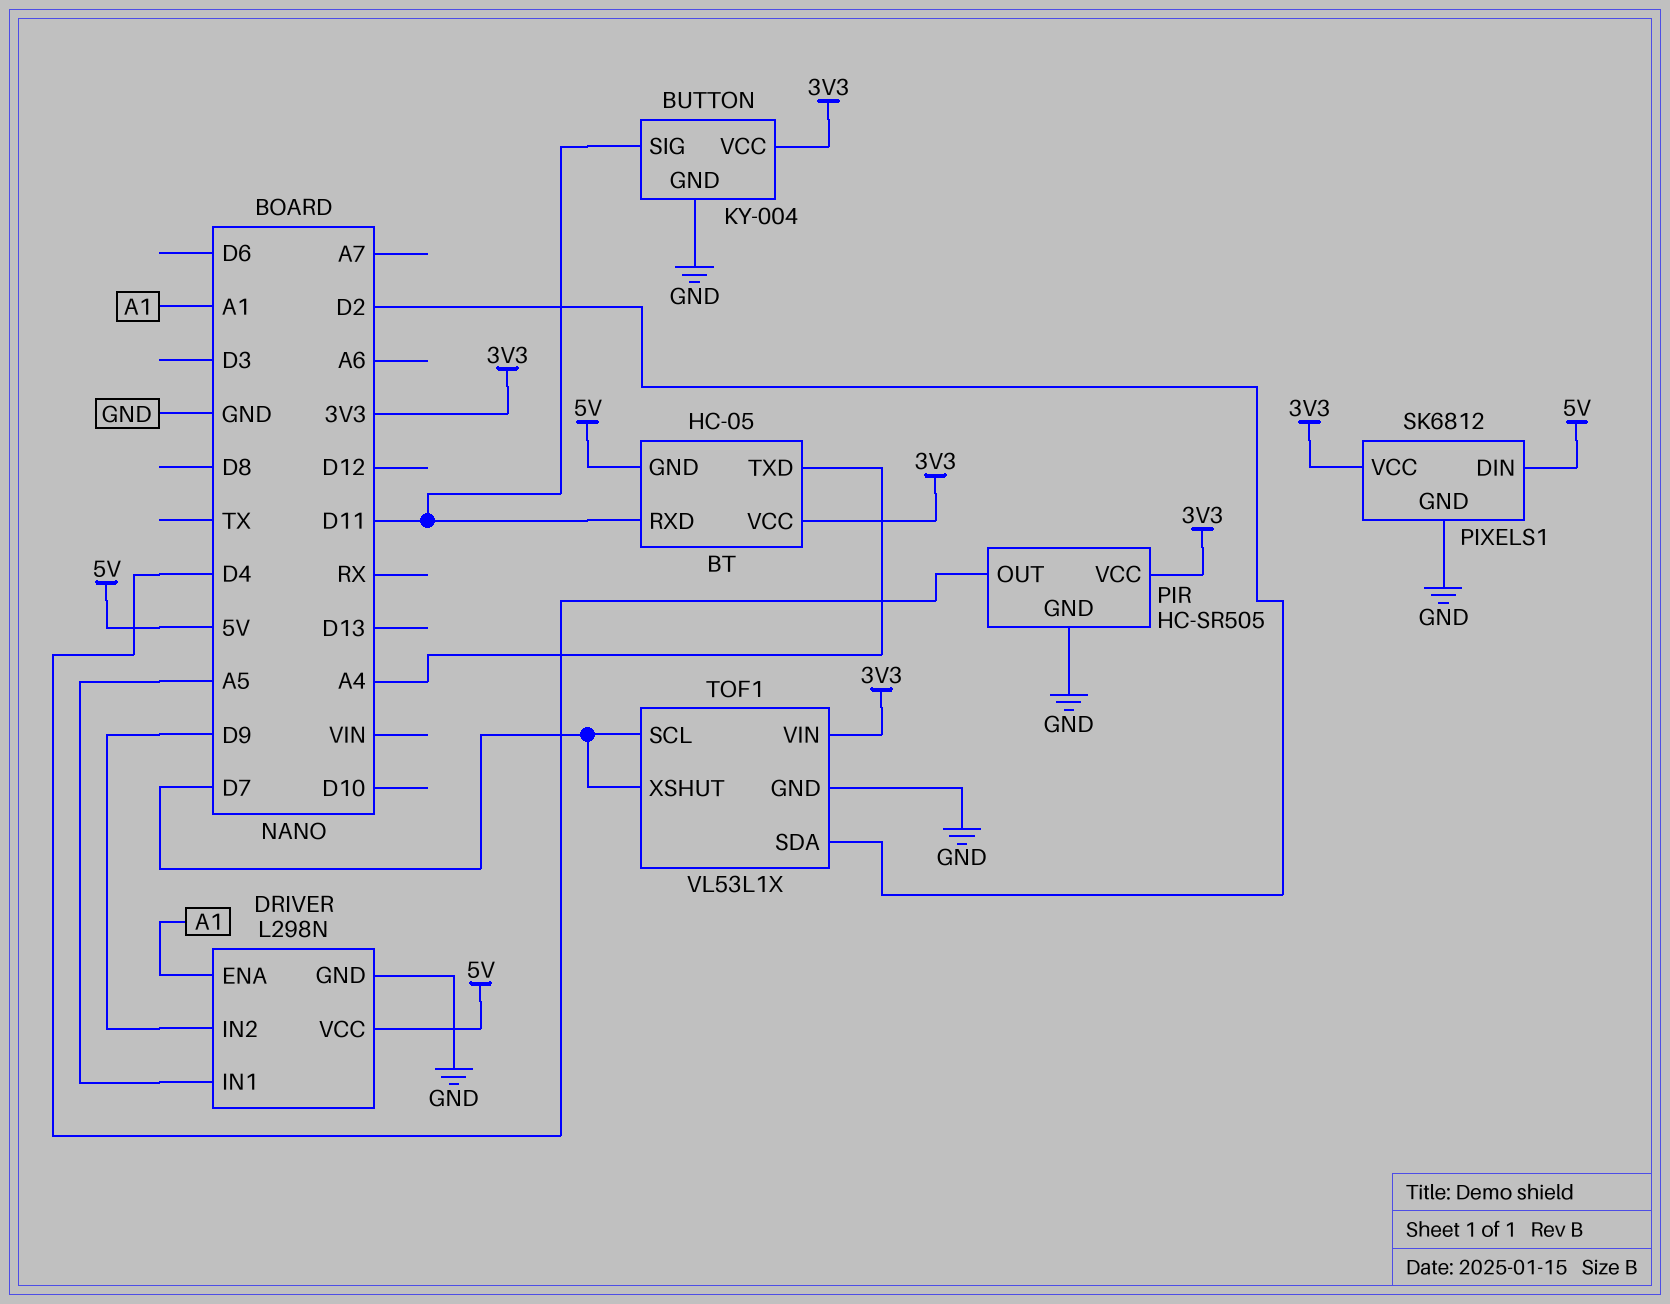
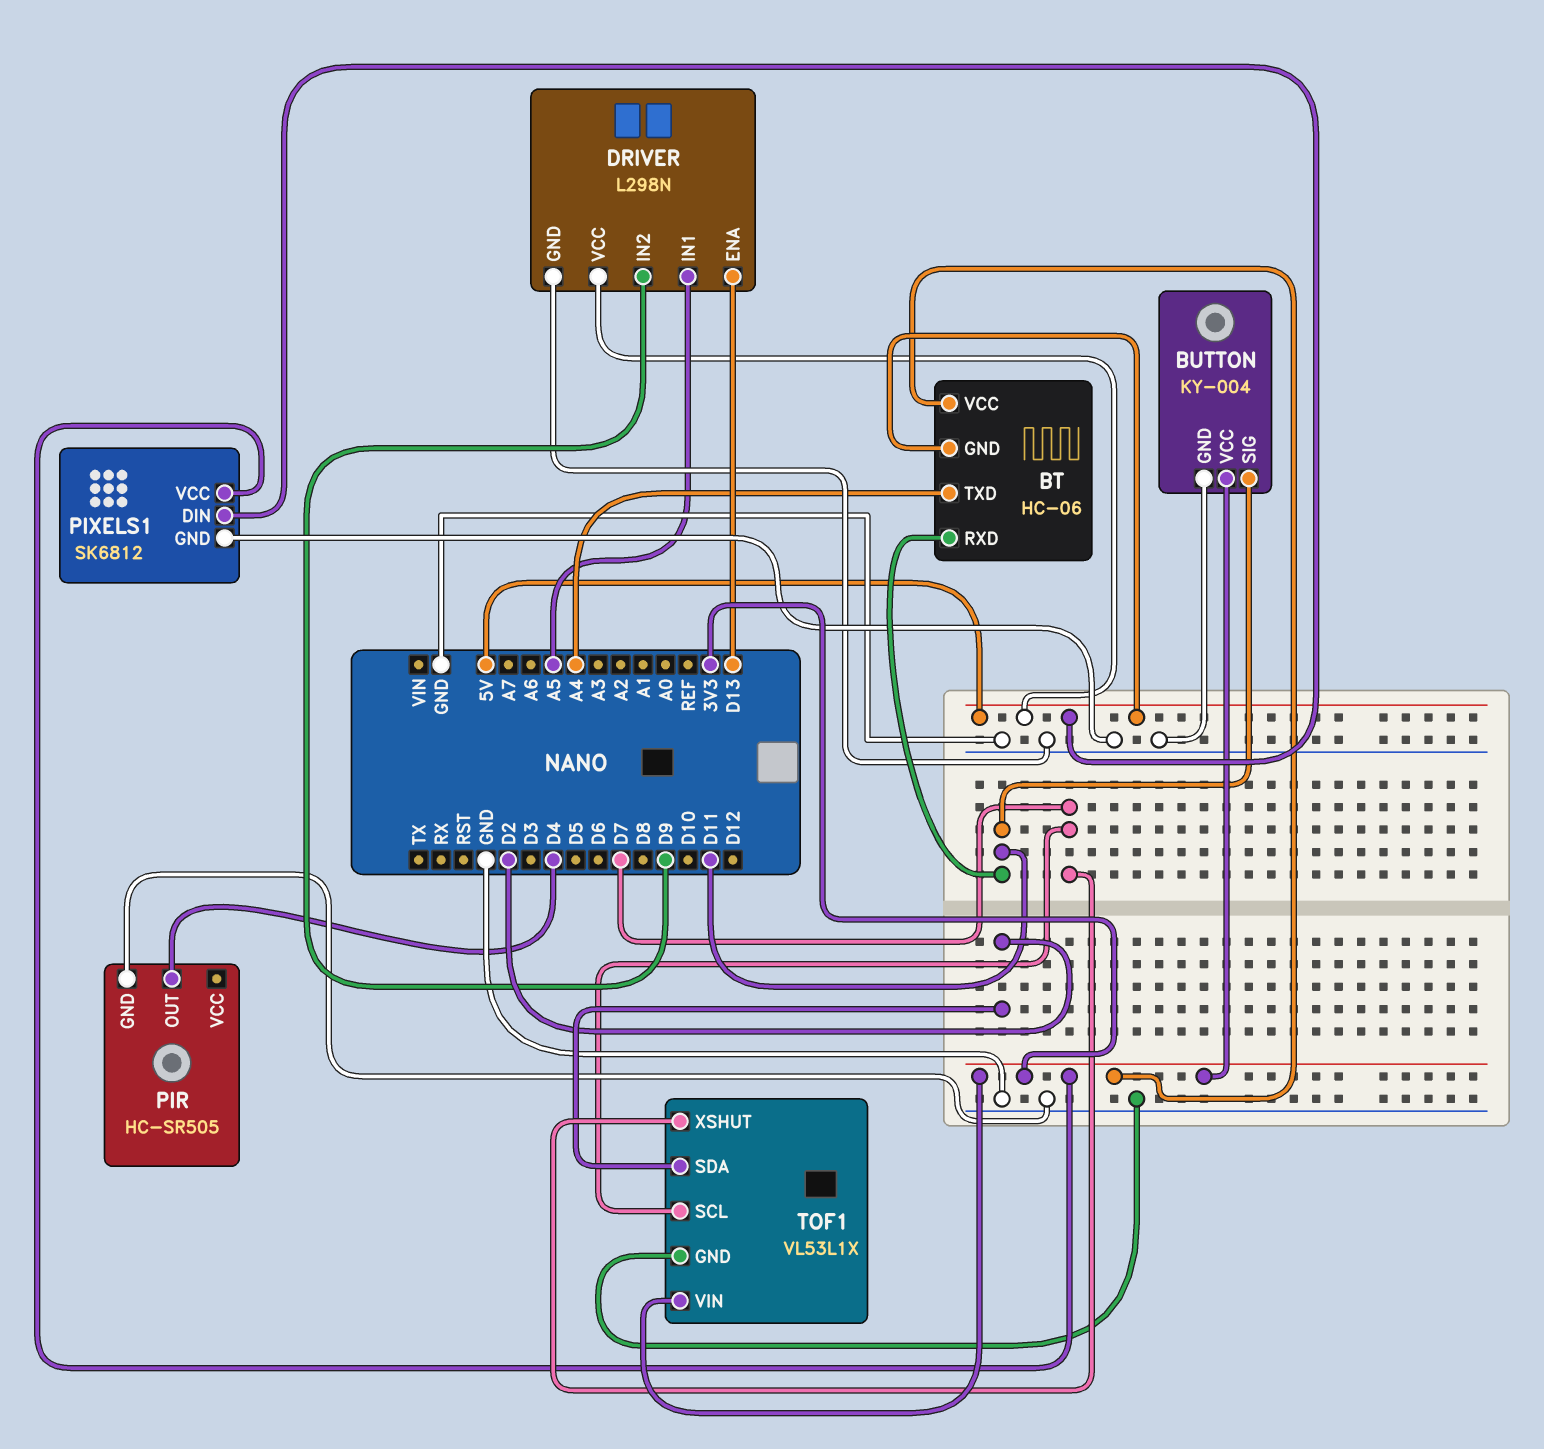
BT: HC-05 -> HC-06
DRIVER pin ENA: A1 -> D13
PIR pin VCC: 3V3 -> none

